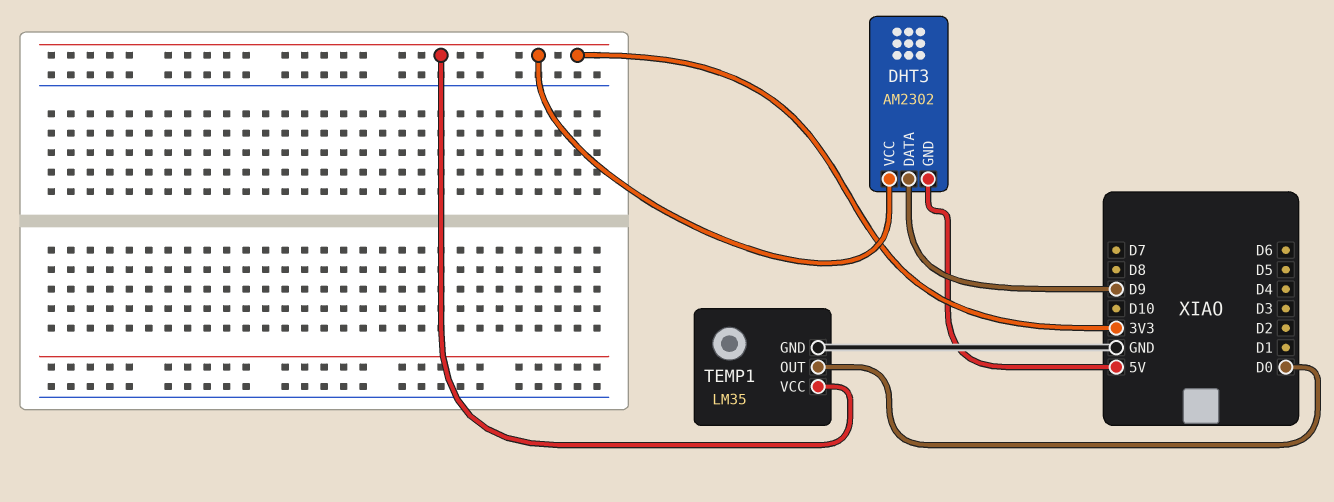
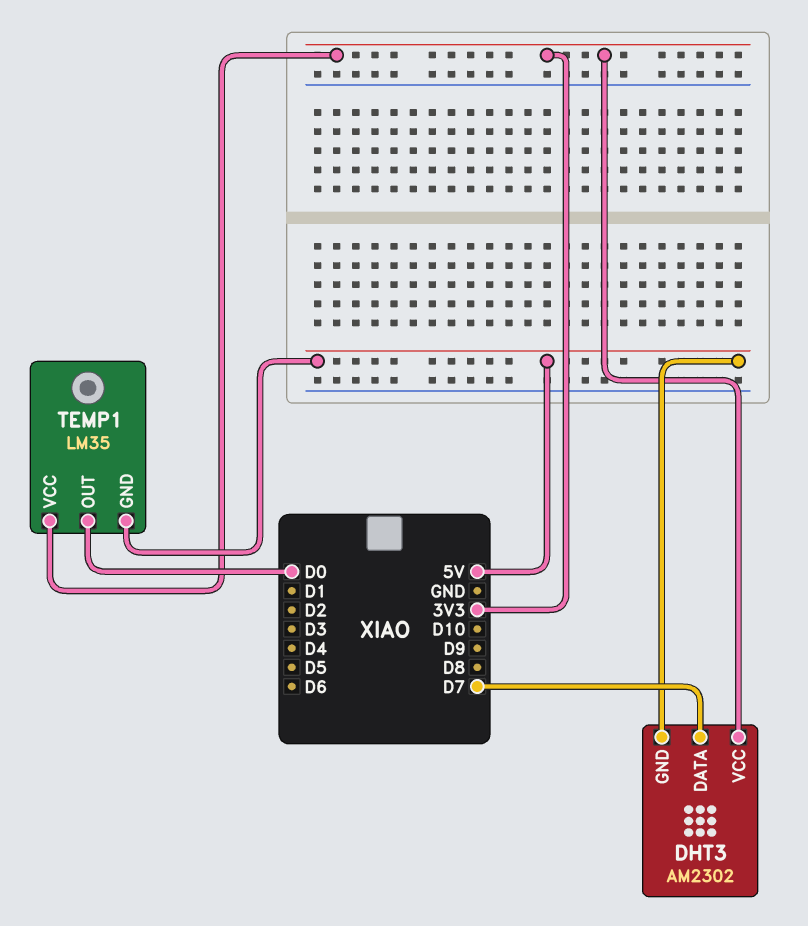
DHT3 pin DATA: D9 -> D7
TEMP1 pin GND: GND -> 5V

